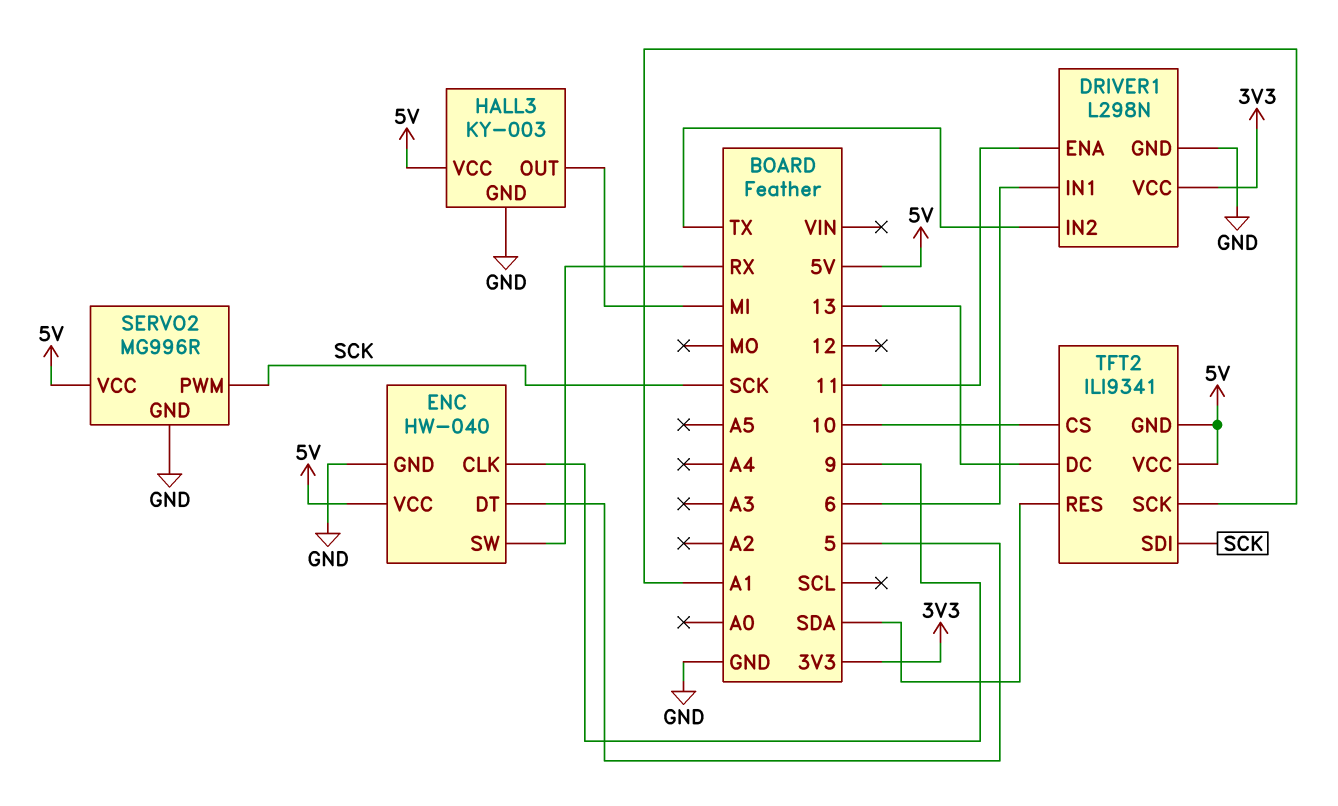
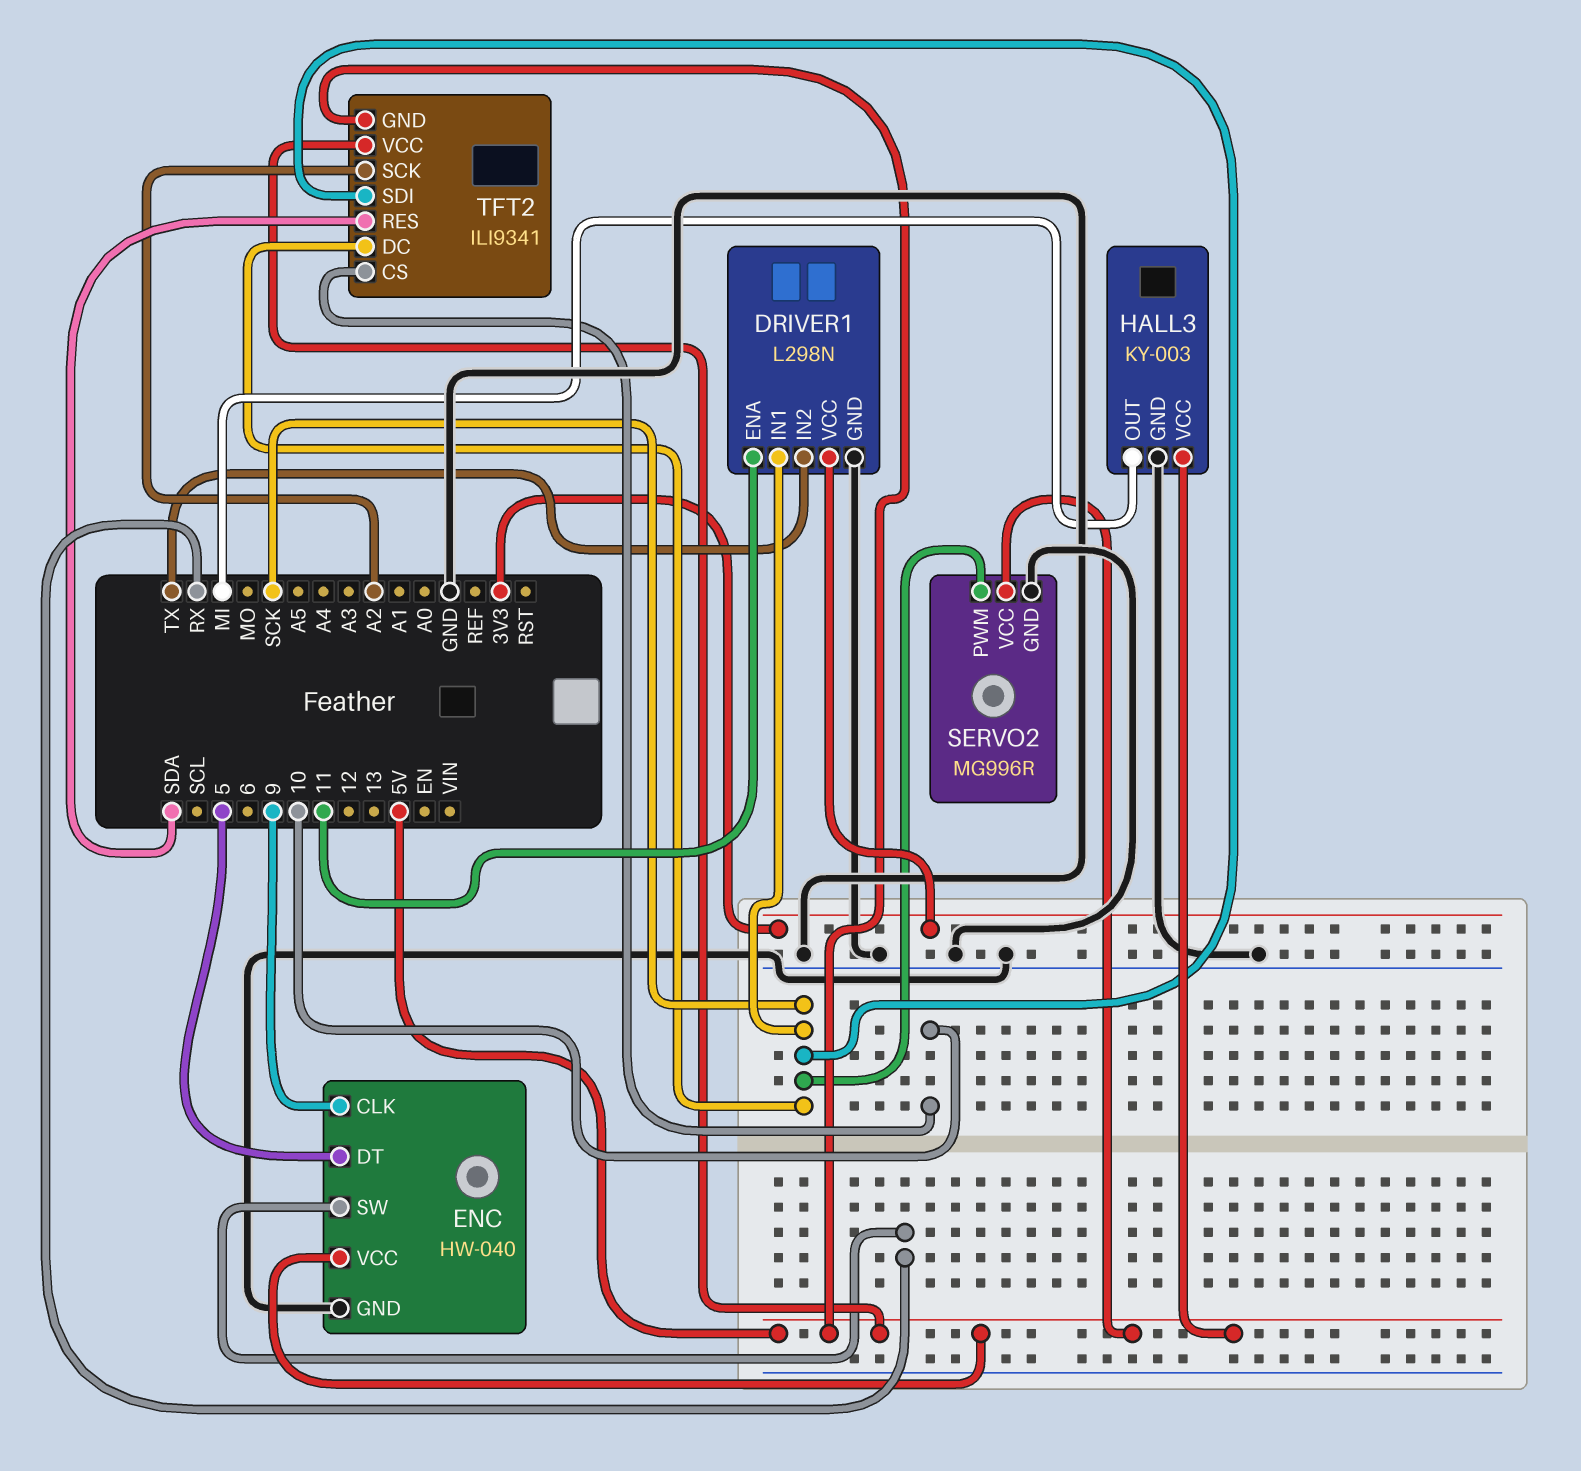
DRIVER1 pin IN1: 6 -> SCK
TFT2 pin DC: 13 -> SCK
TFT2 pin SCK: A1 -> A2

